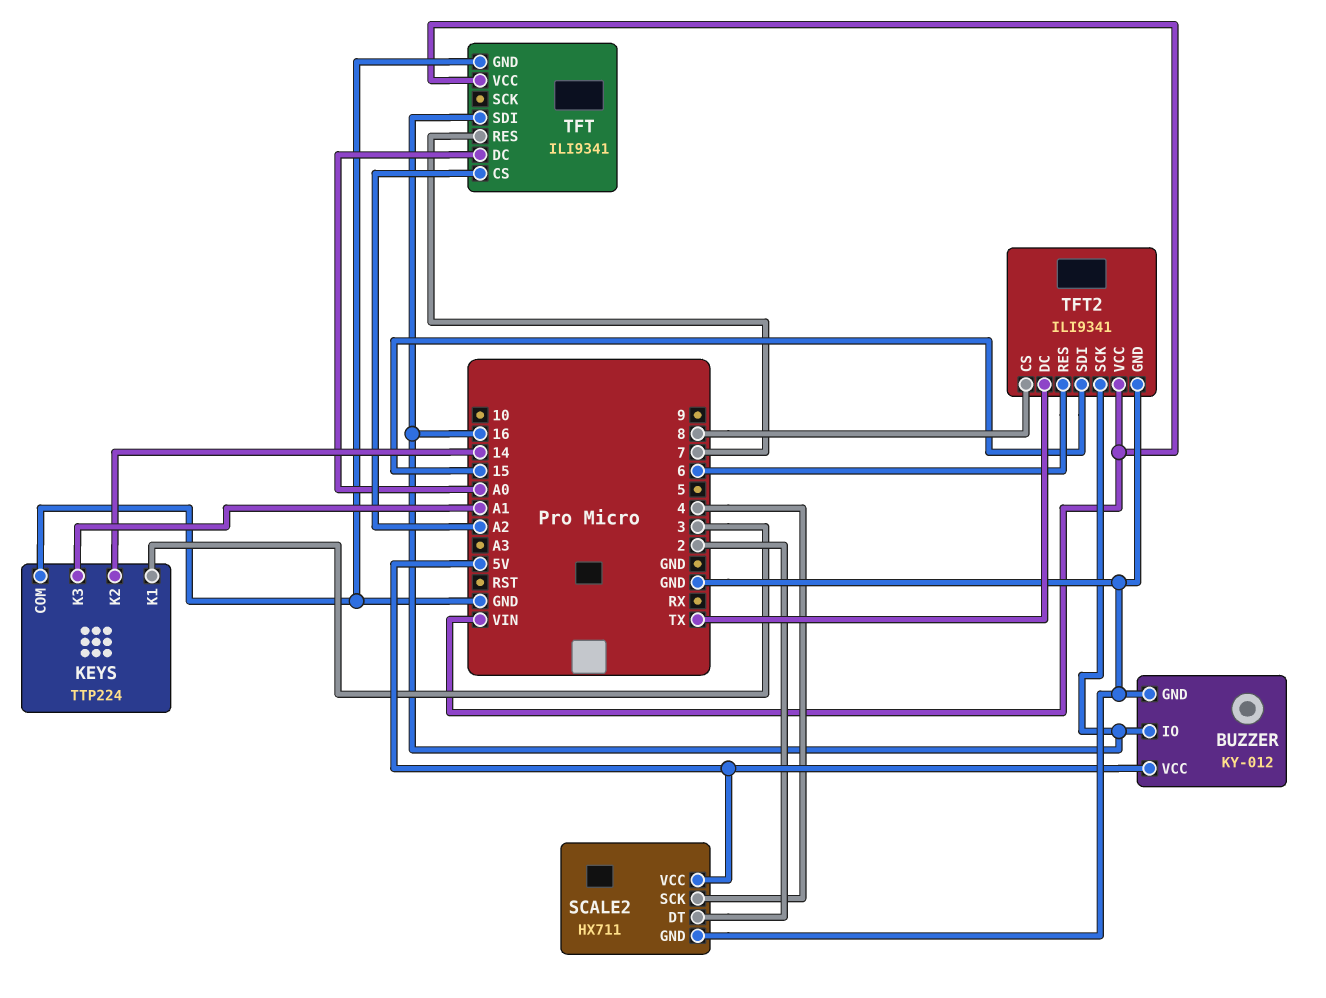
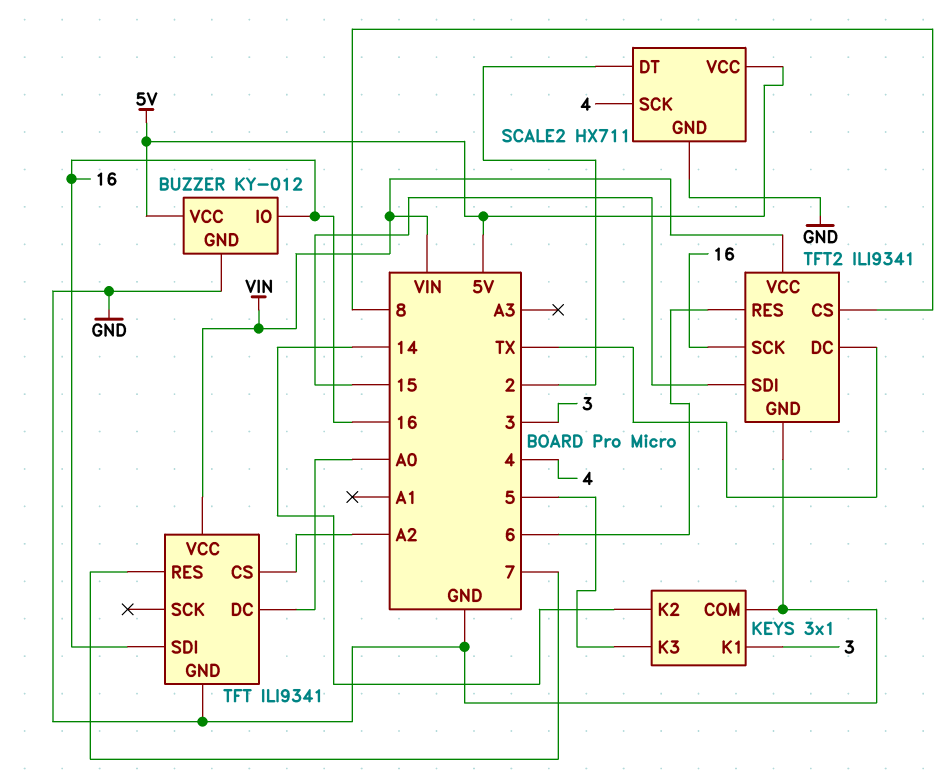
KEYS: TTP224 -> 3x1
KEYS pin K3: A1 -> 5

